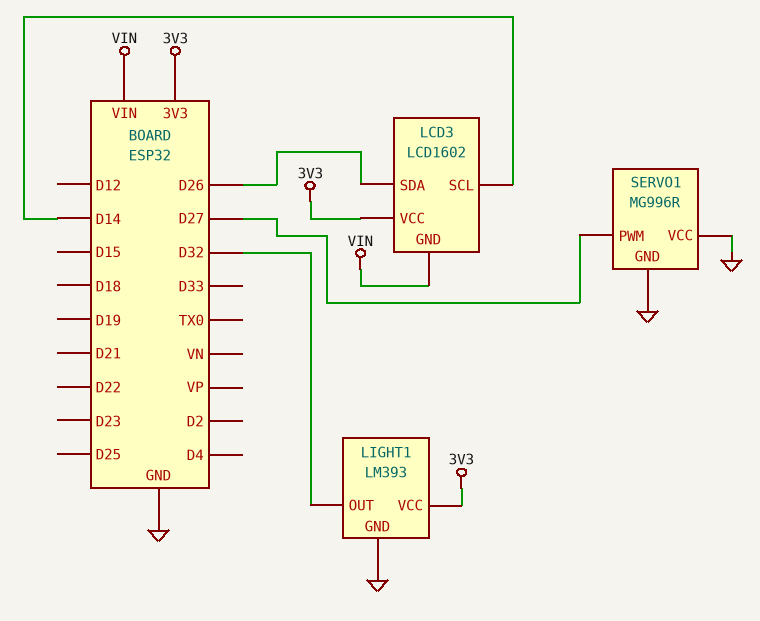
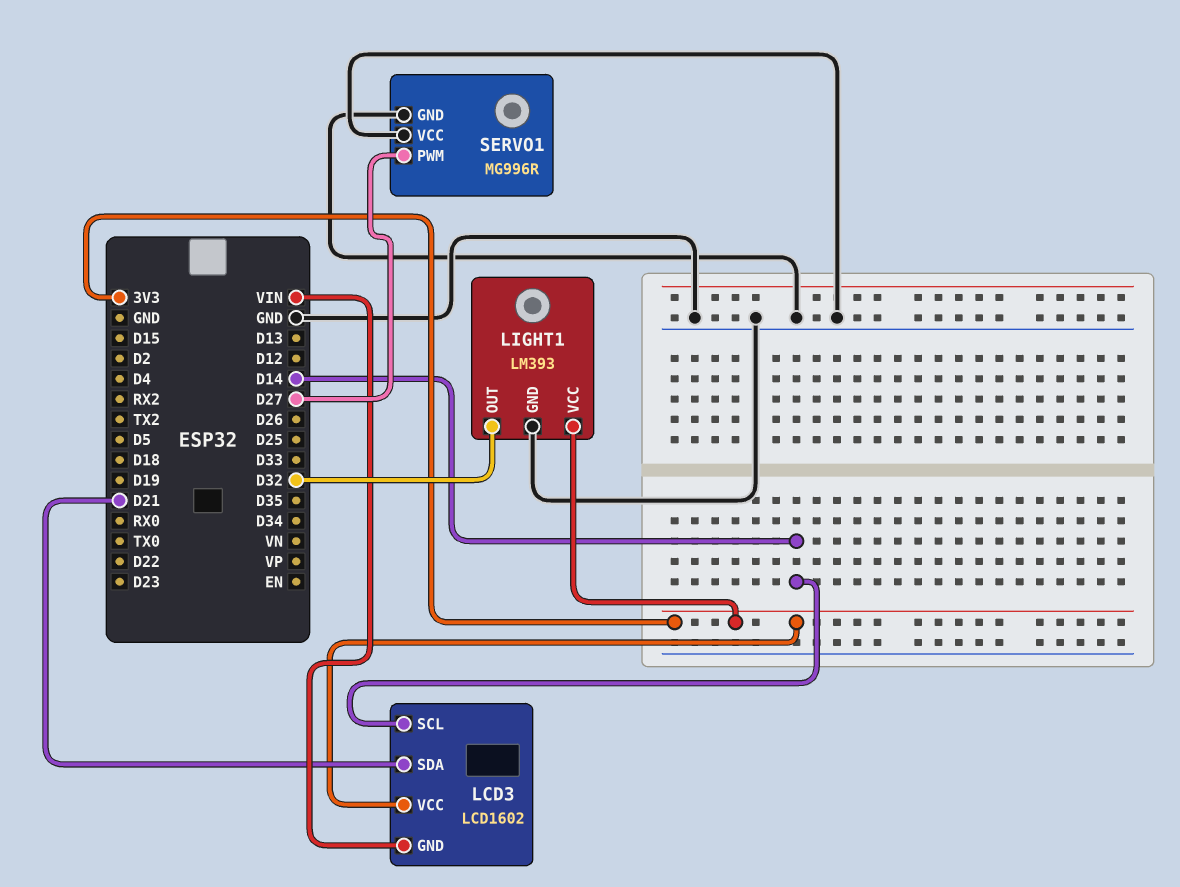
LCD3 pin SDA: D26 -> D21

